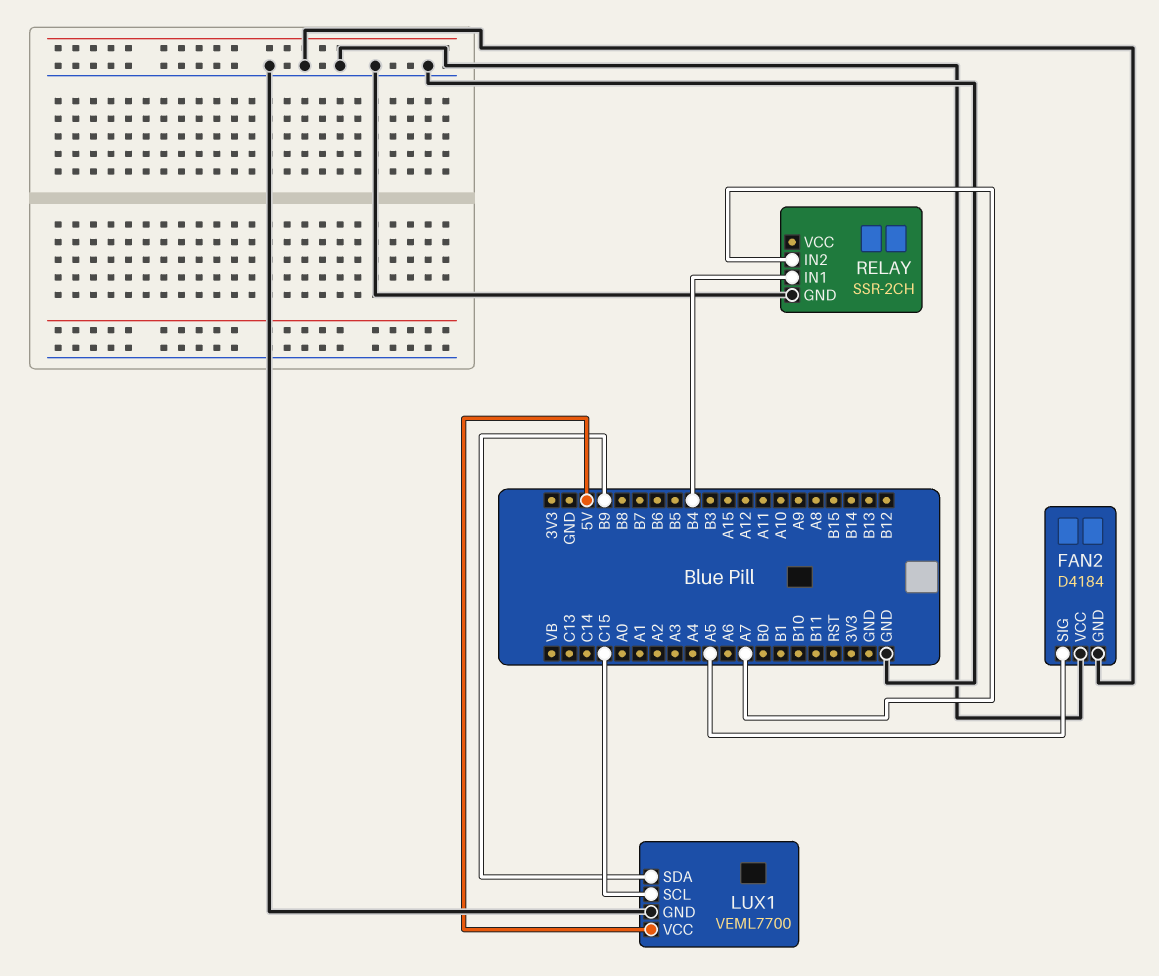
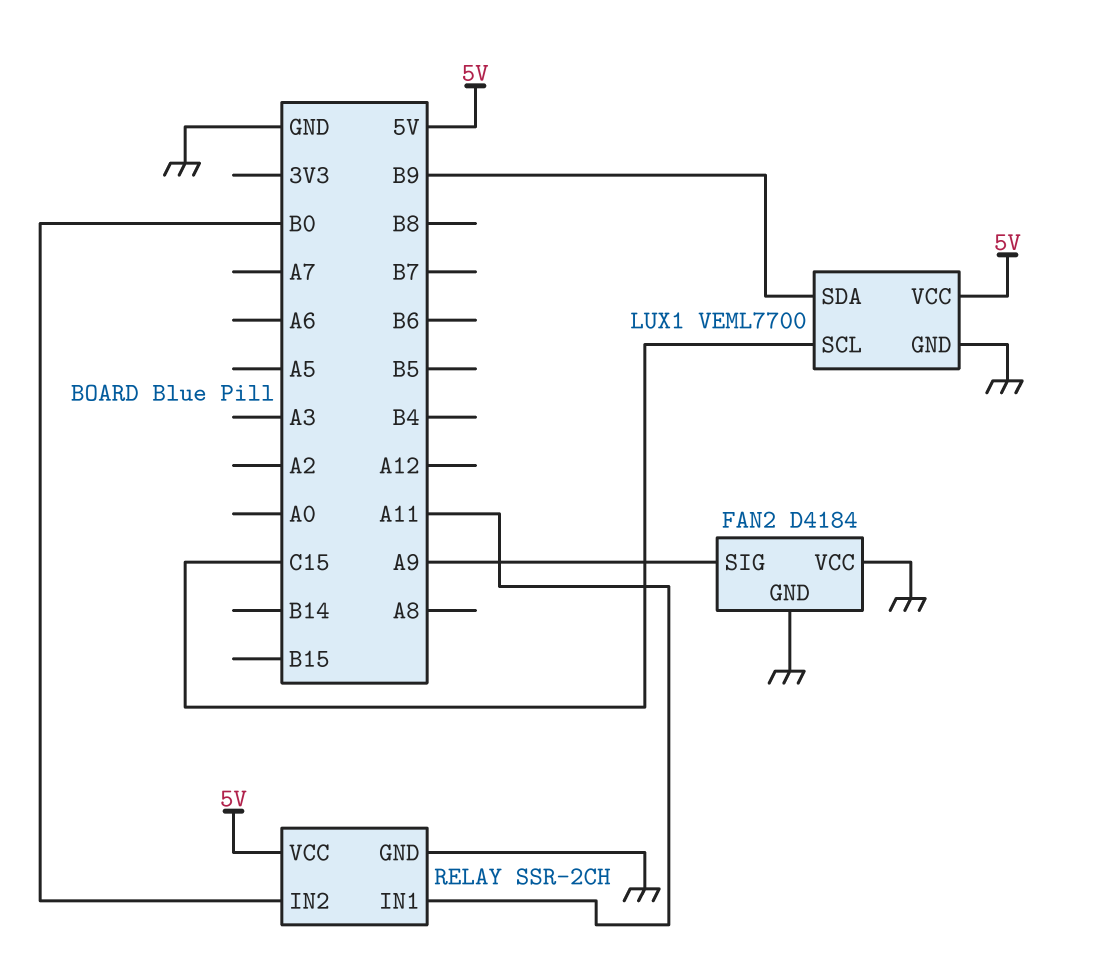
FAN2 pin SIG: A5 -> A9
RELAY pin IN1: B4 -> A11
RELAY pin IN2: A7 -> B0
RELAY pin VCC: none -> 5V

